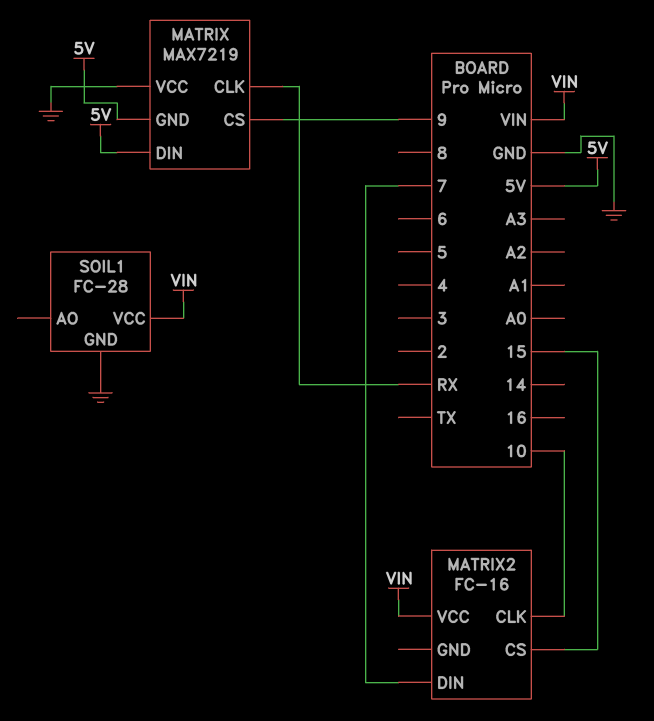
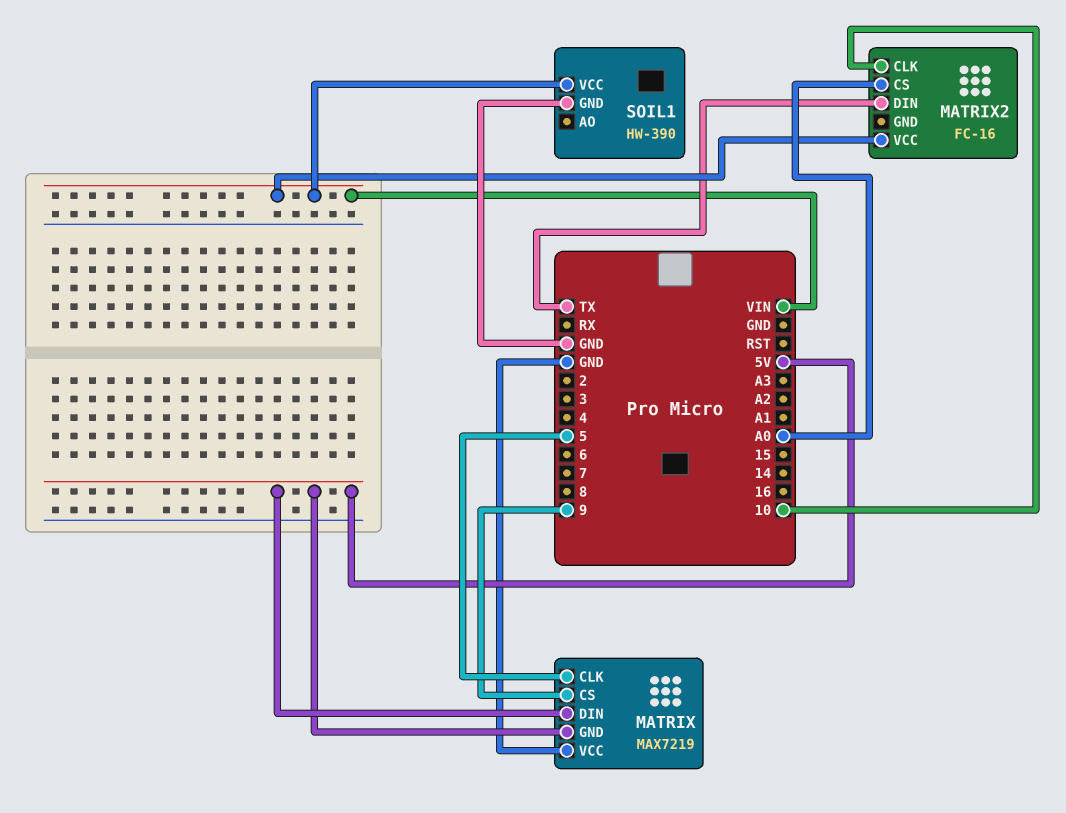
MATRIX pin CLK: RX -> 5
MATRIX2 pin CS: 15 -> A0
MATRIX2 pin DIN: 7 -> TX
SOIL1: FC-28 -> HW-390

